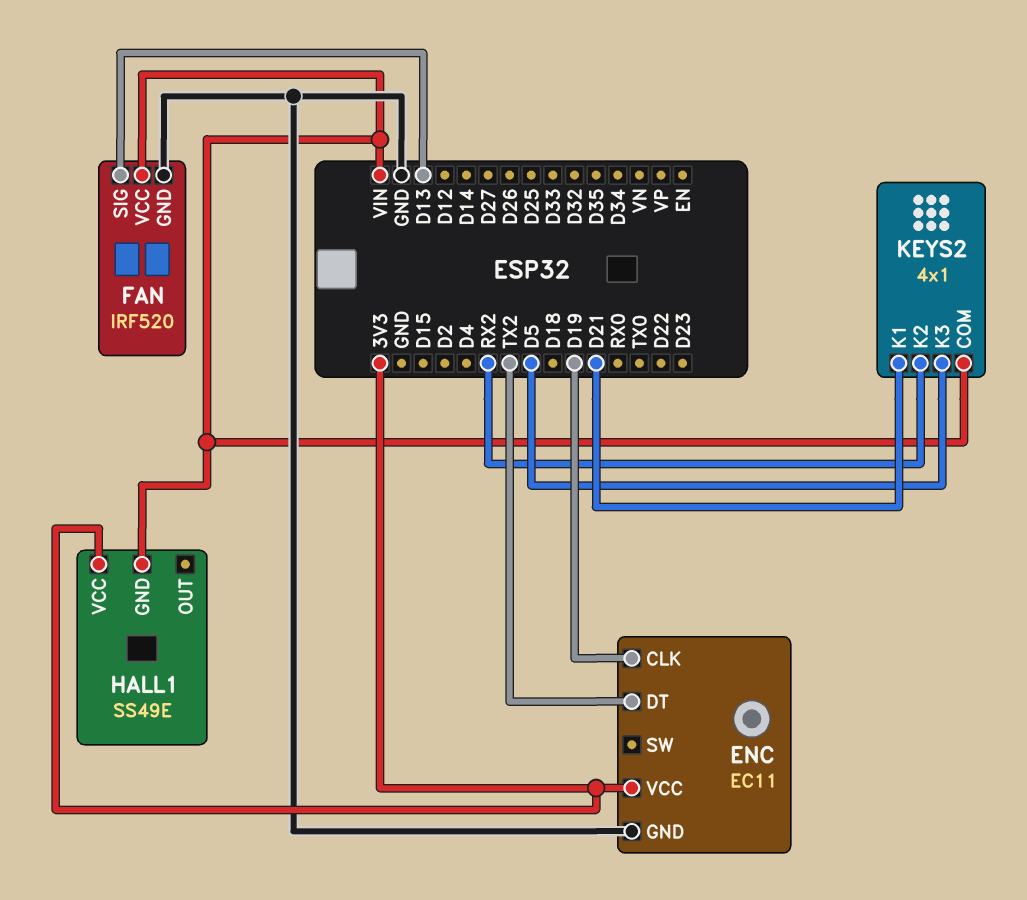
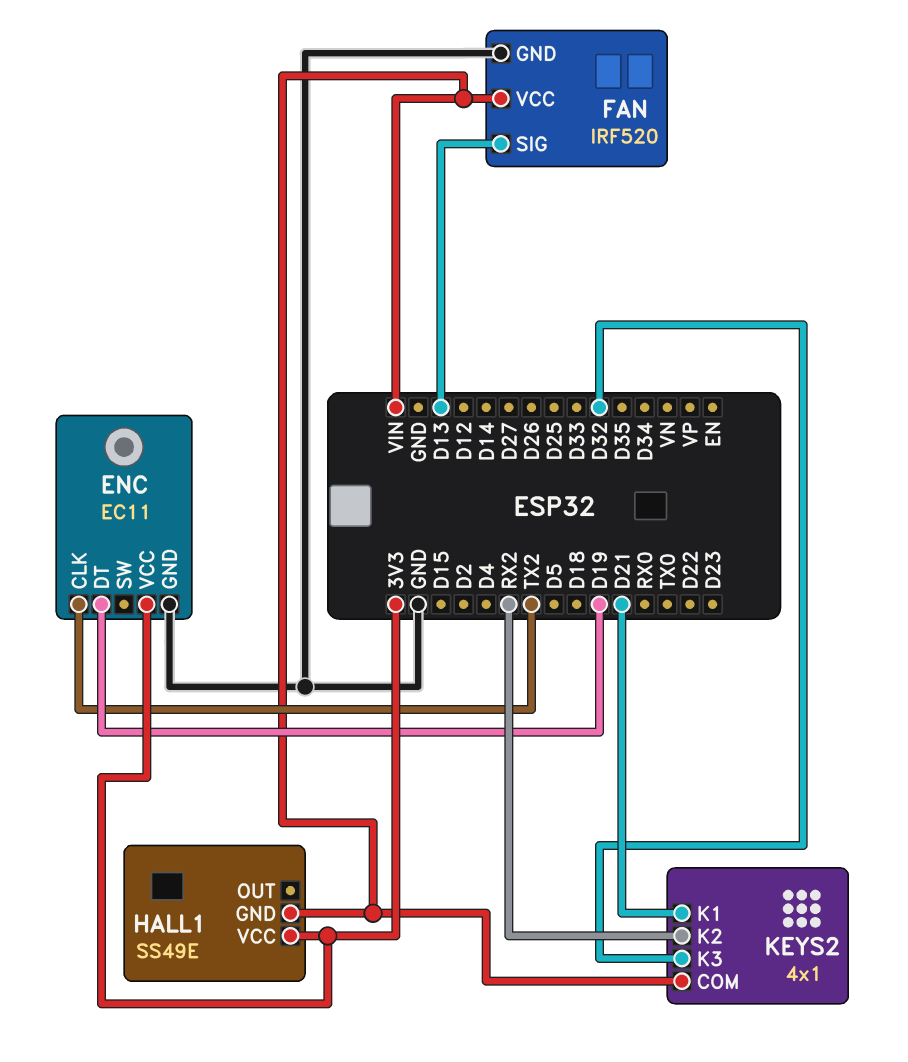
ENC pin CLK: D19 -> TX2
ENC pin DT: TX2 -> D19
KEYS2 pin K3: D5 -> D32

